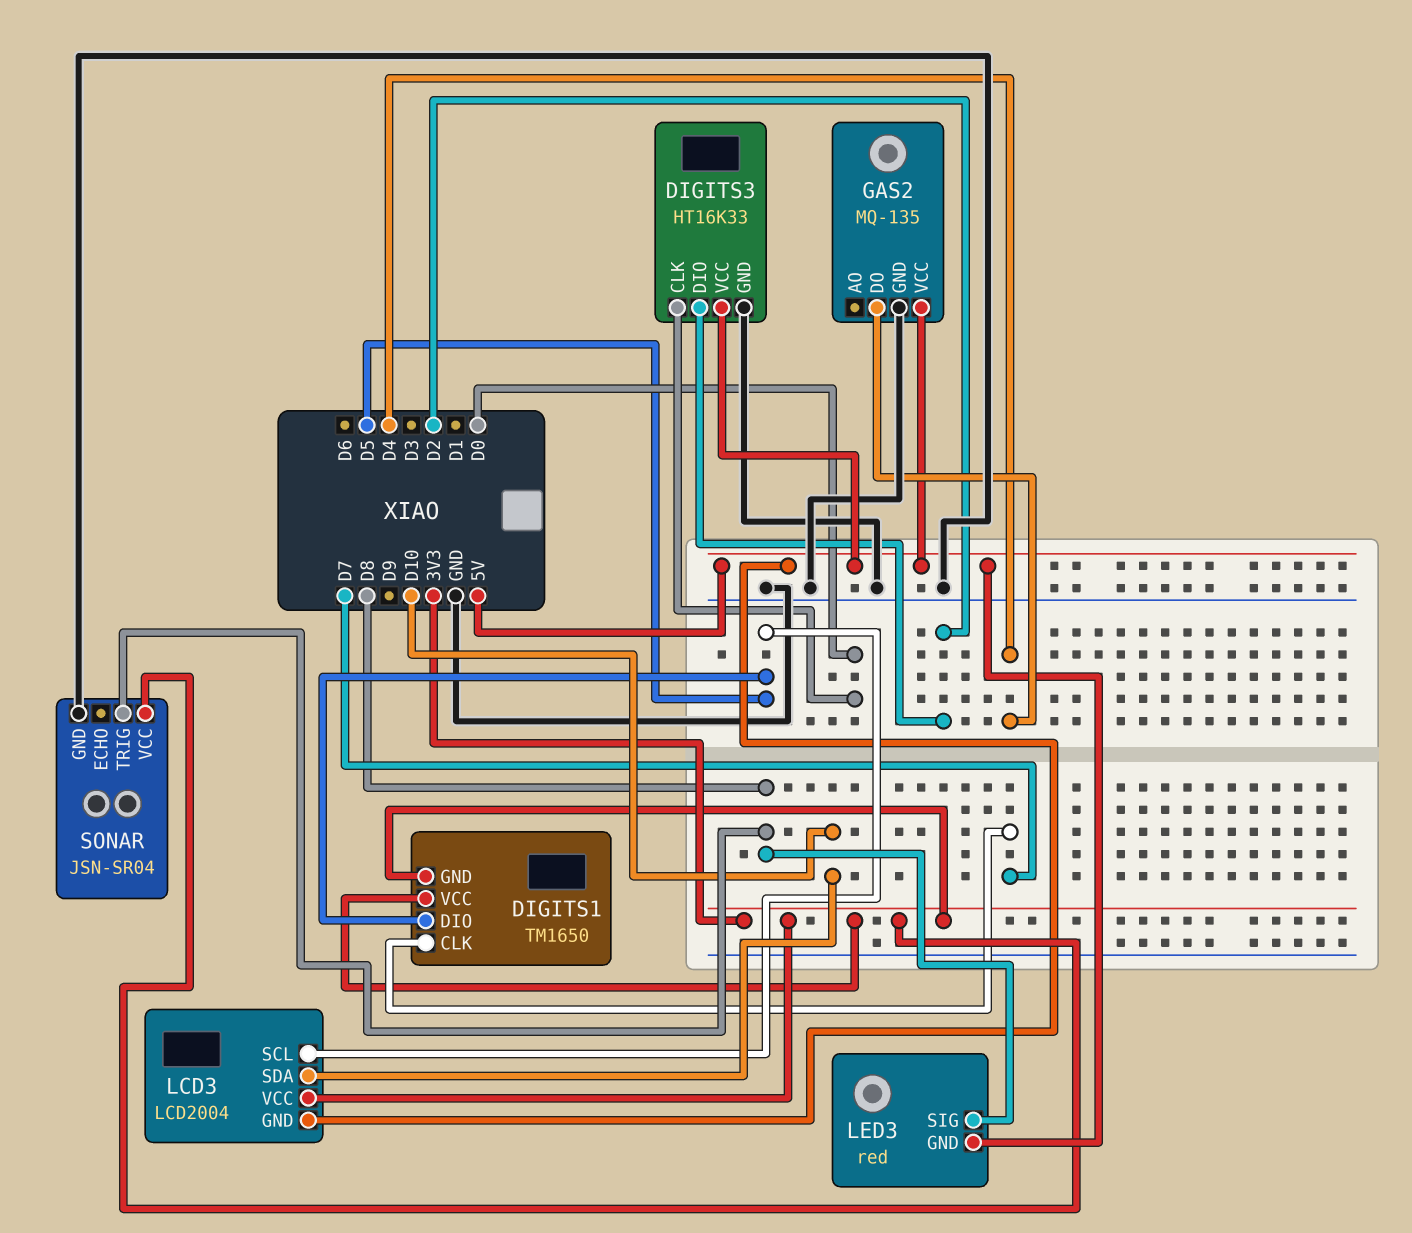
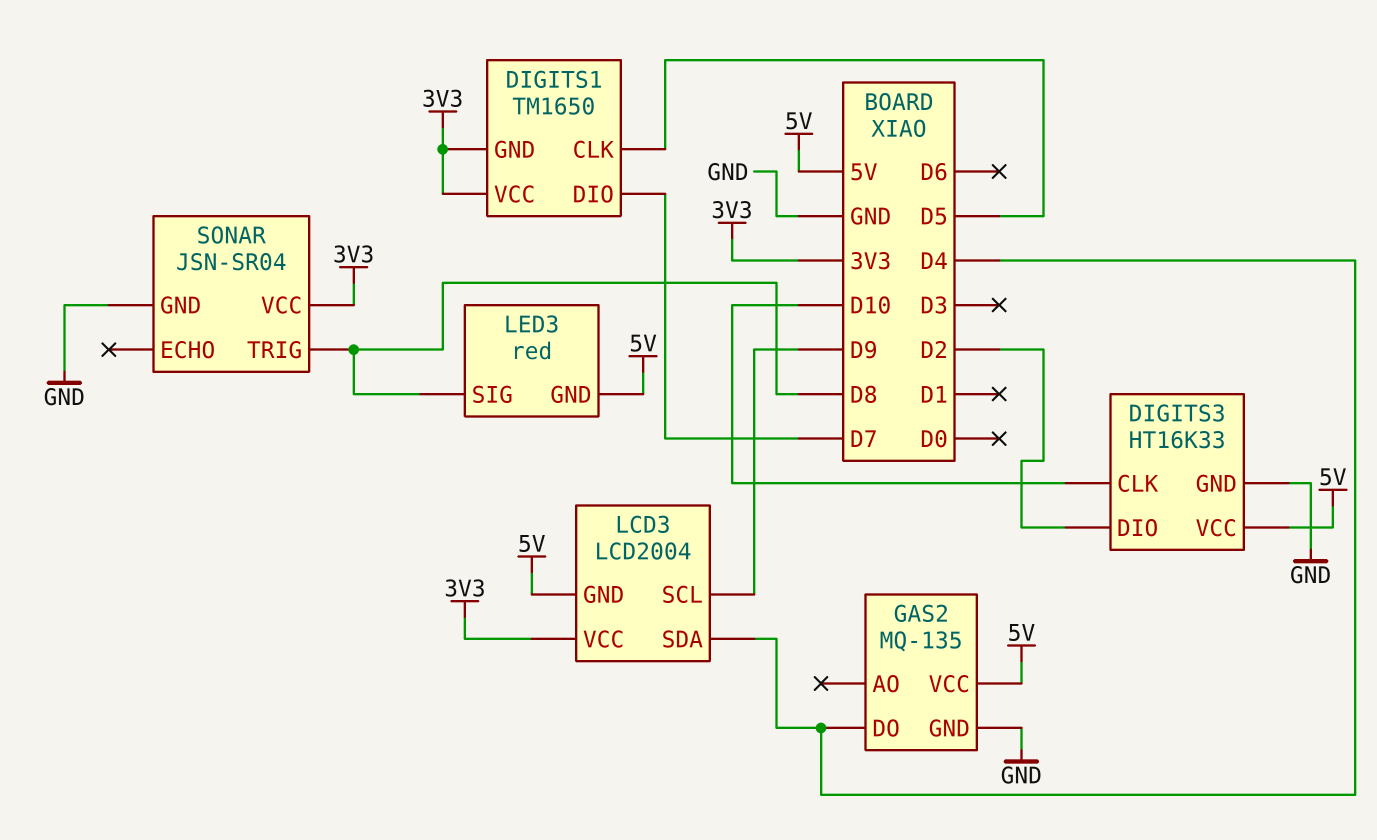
DIGITS1 pin CLK: D7 -> D5
DIGITS1 pin DIO: D5 -> D7
DIGITS3 pin CLK: D0 -> D10
LCD3 pin SCL: D5 -> D9
LCD3 pin SDA: D10 -> D4

